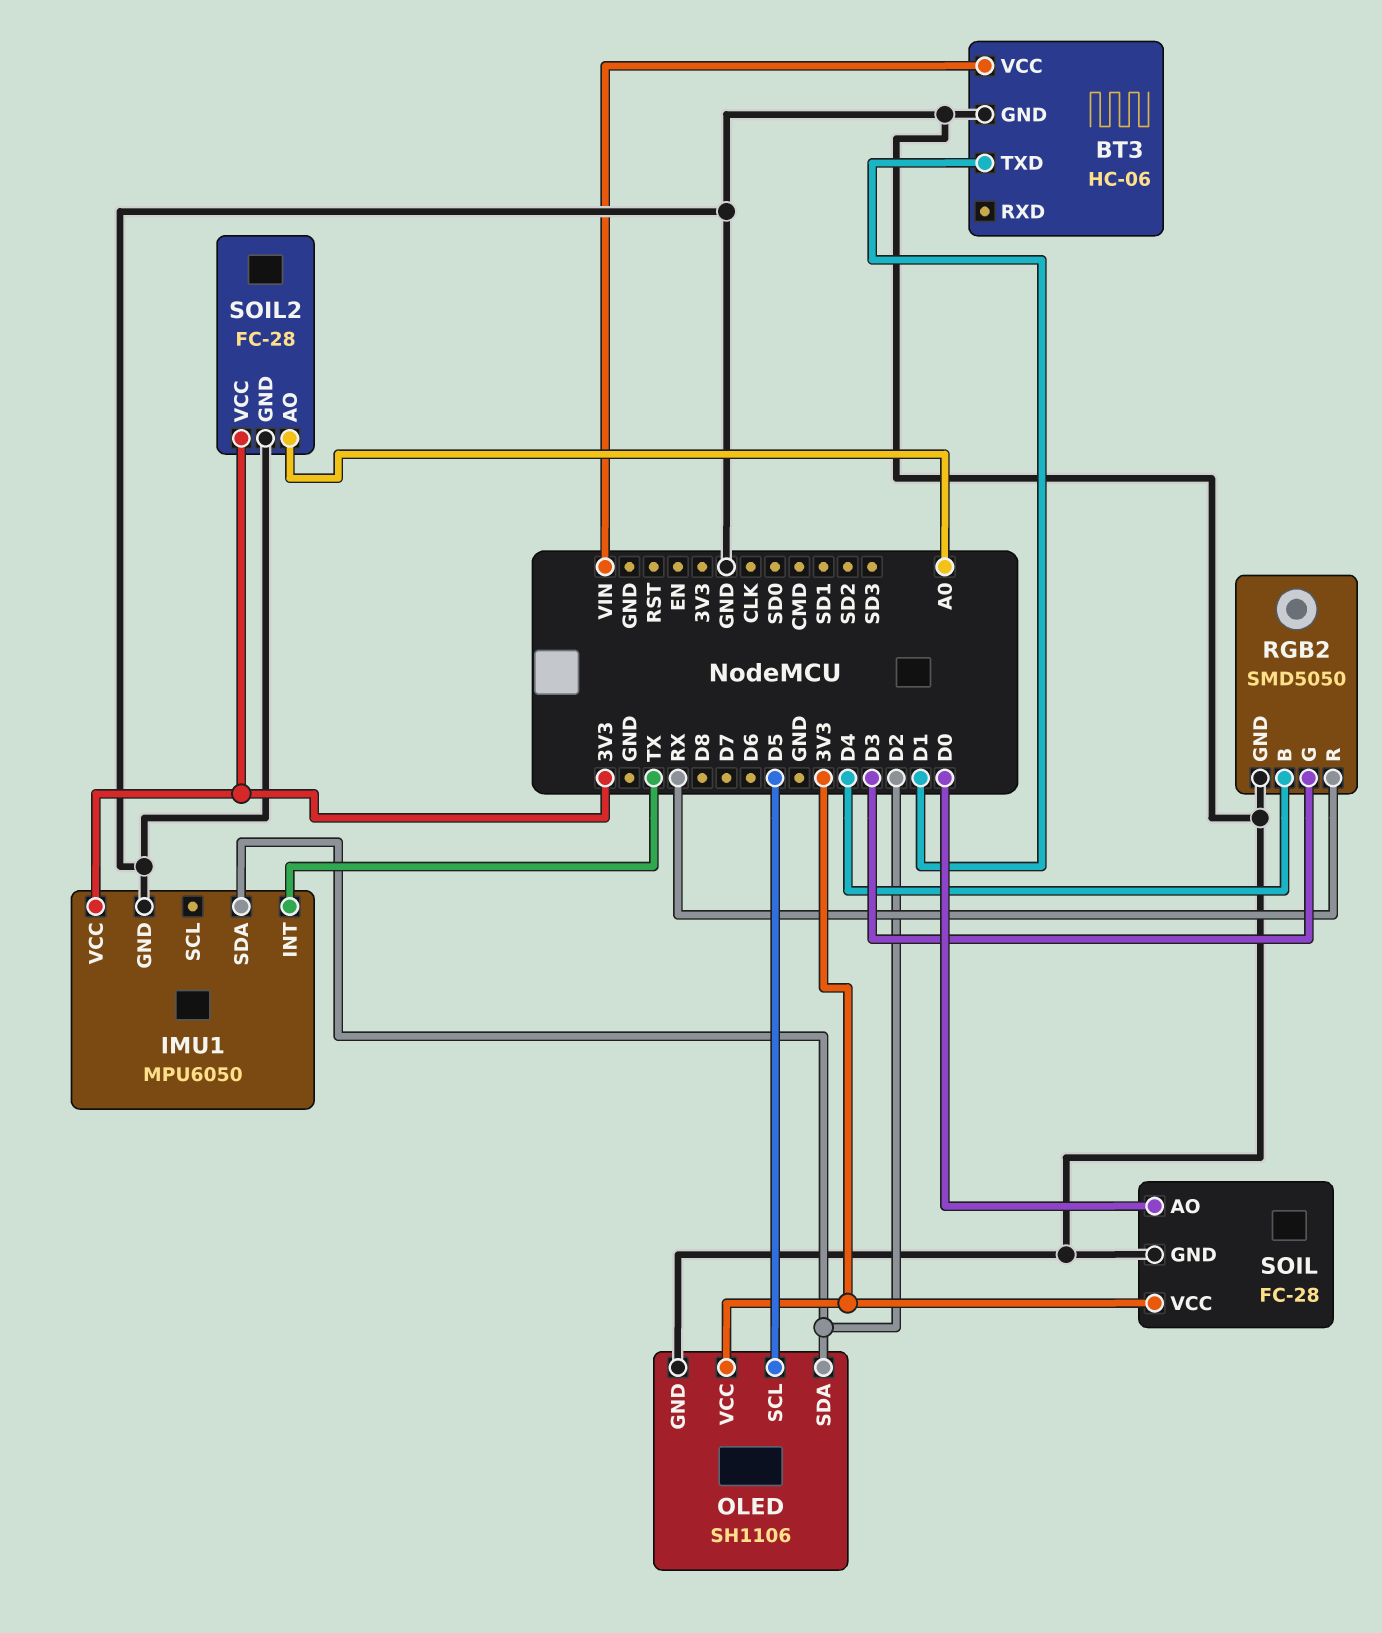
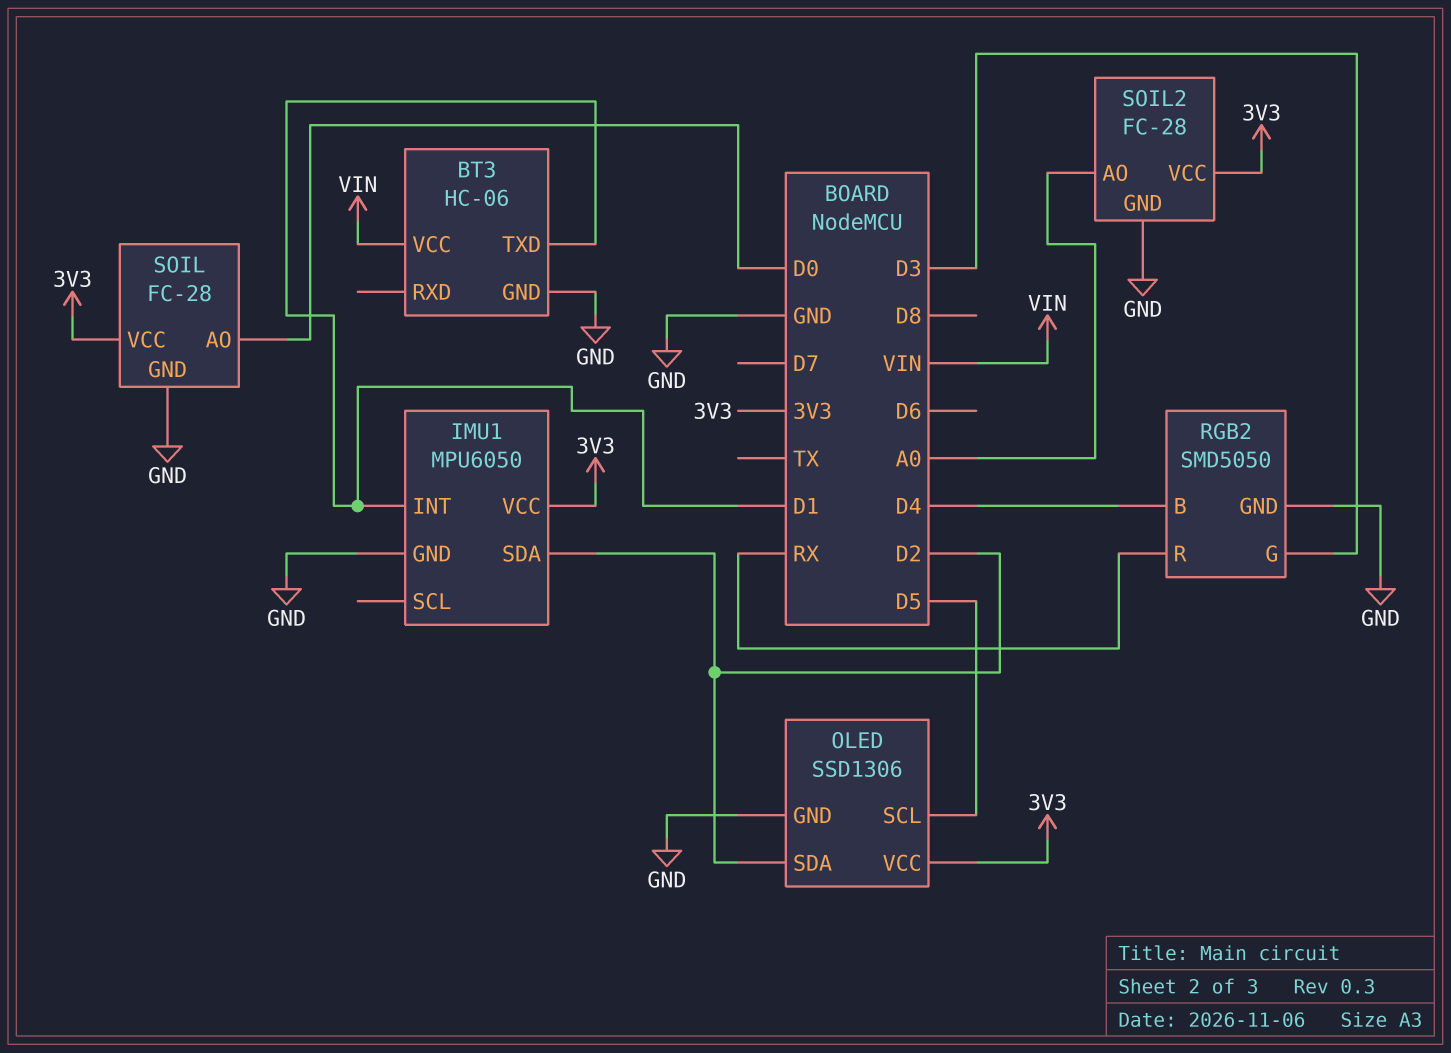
IMU1 pin INT: TX -> D1
OLED: SH1106 -> SSD1306

